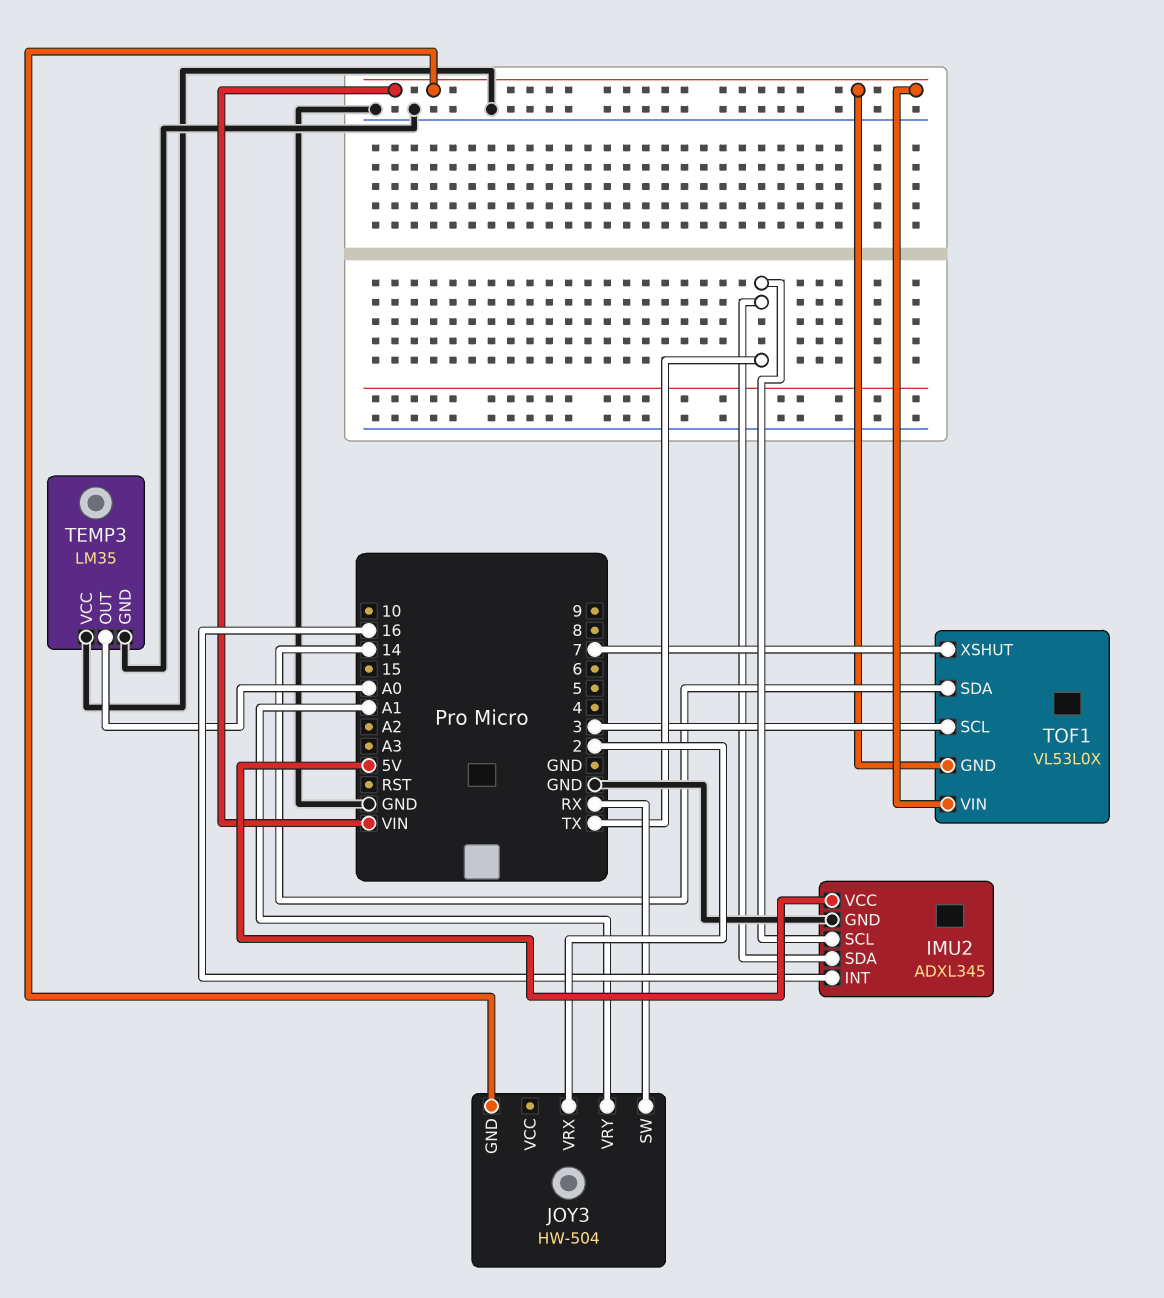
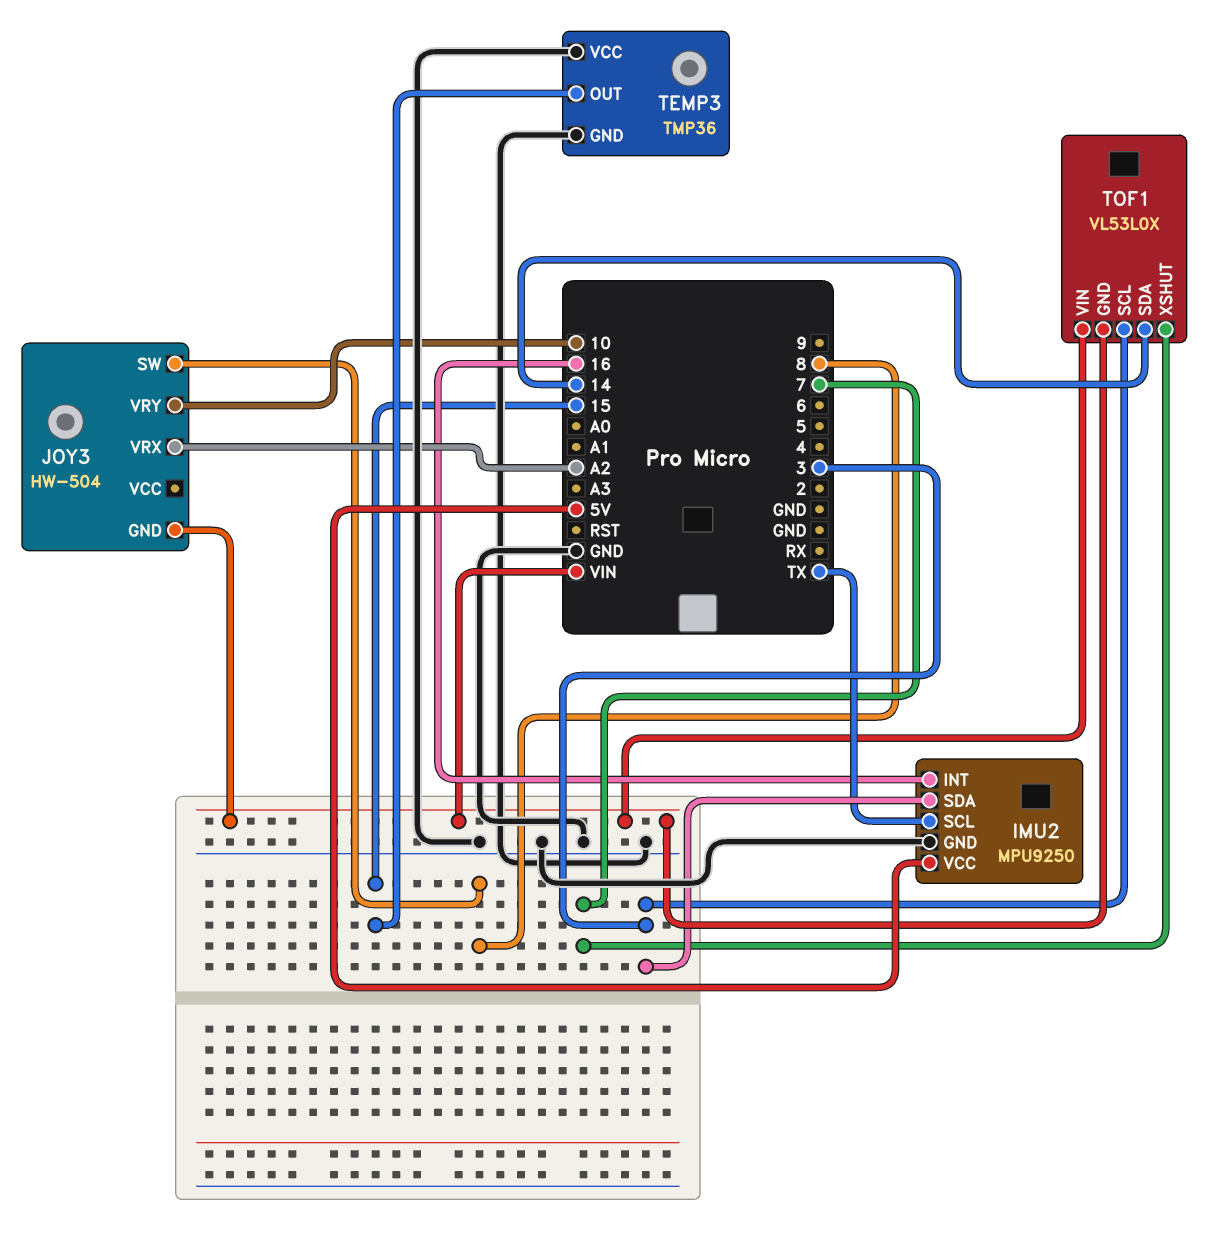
IMU2: ADXL345 -> MPU9250
IMU2 pin SDA: TX -> 3
JOY3 pin SW: RX -> 8
JOY3 pin VRX: 2 -> A2
JOY3 pin VRY: A1 -> 10
TEMP3: LM35 -> TMP36
TEMP3 pin OUT: A0 -> 15

